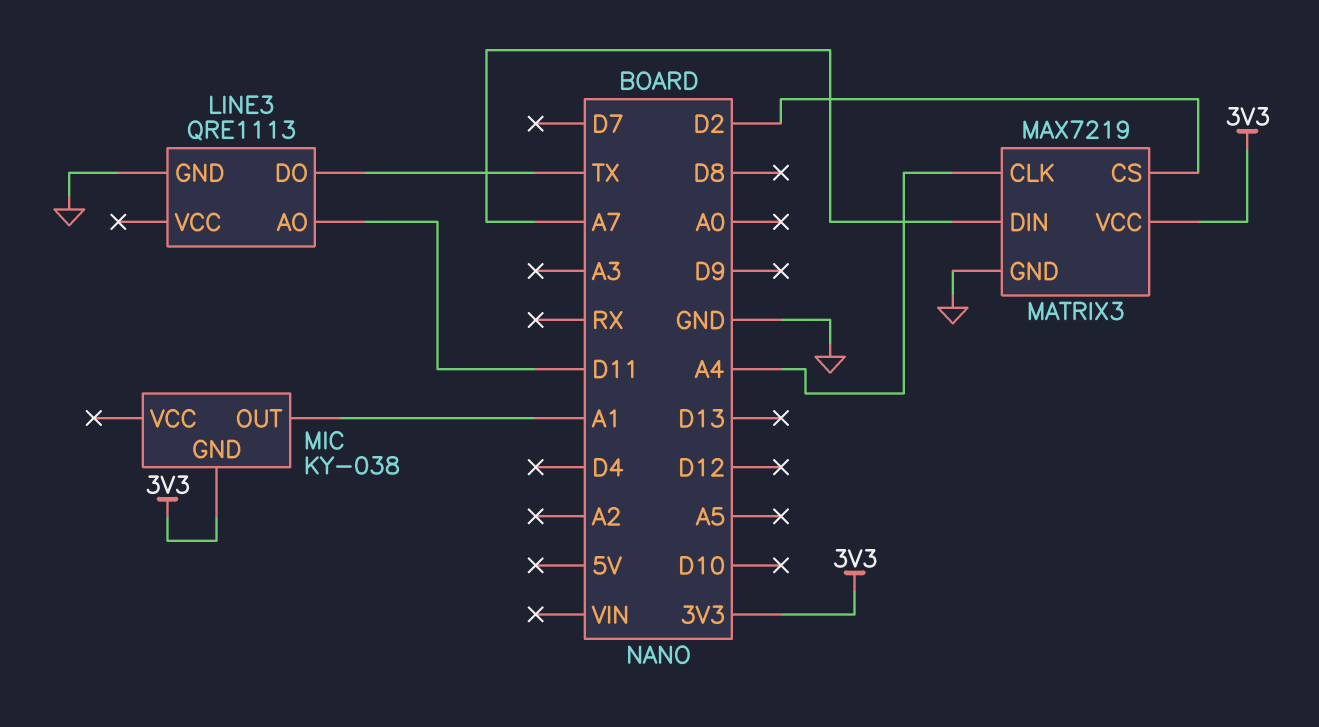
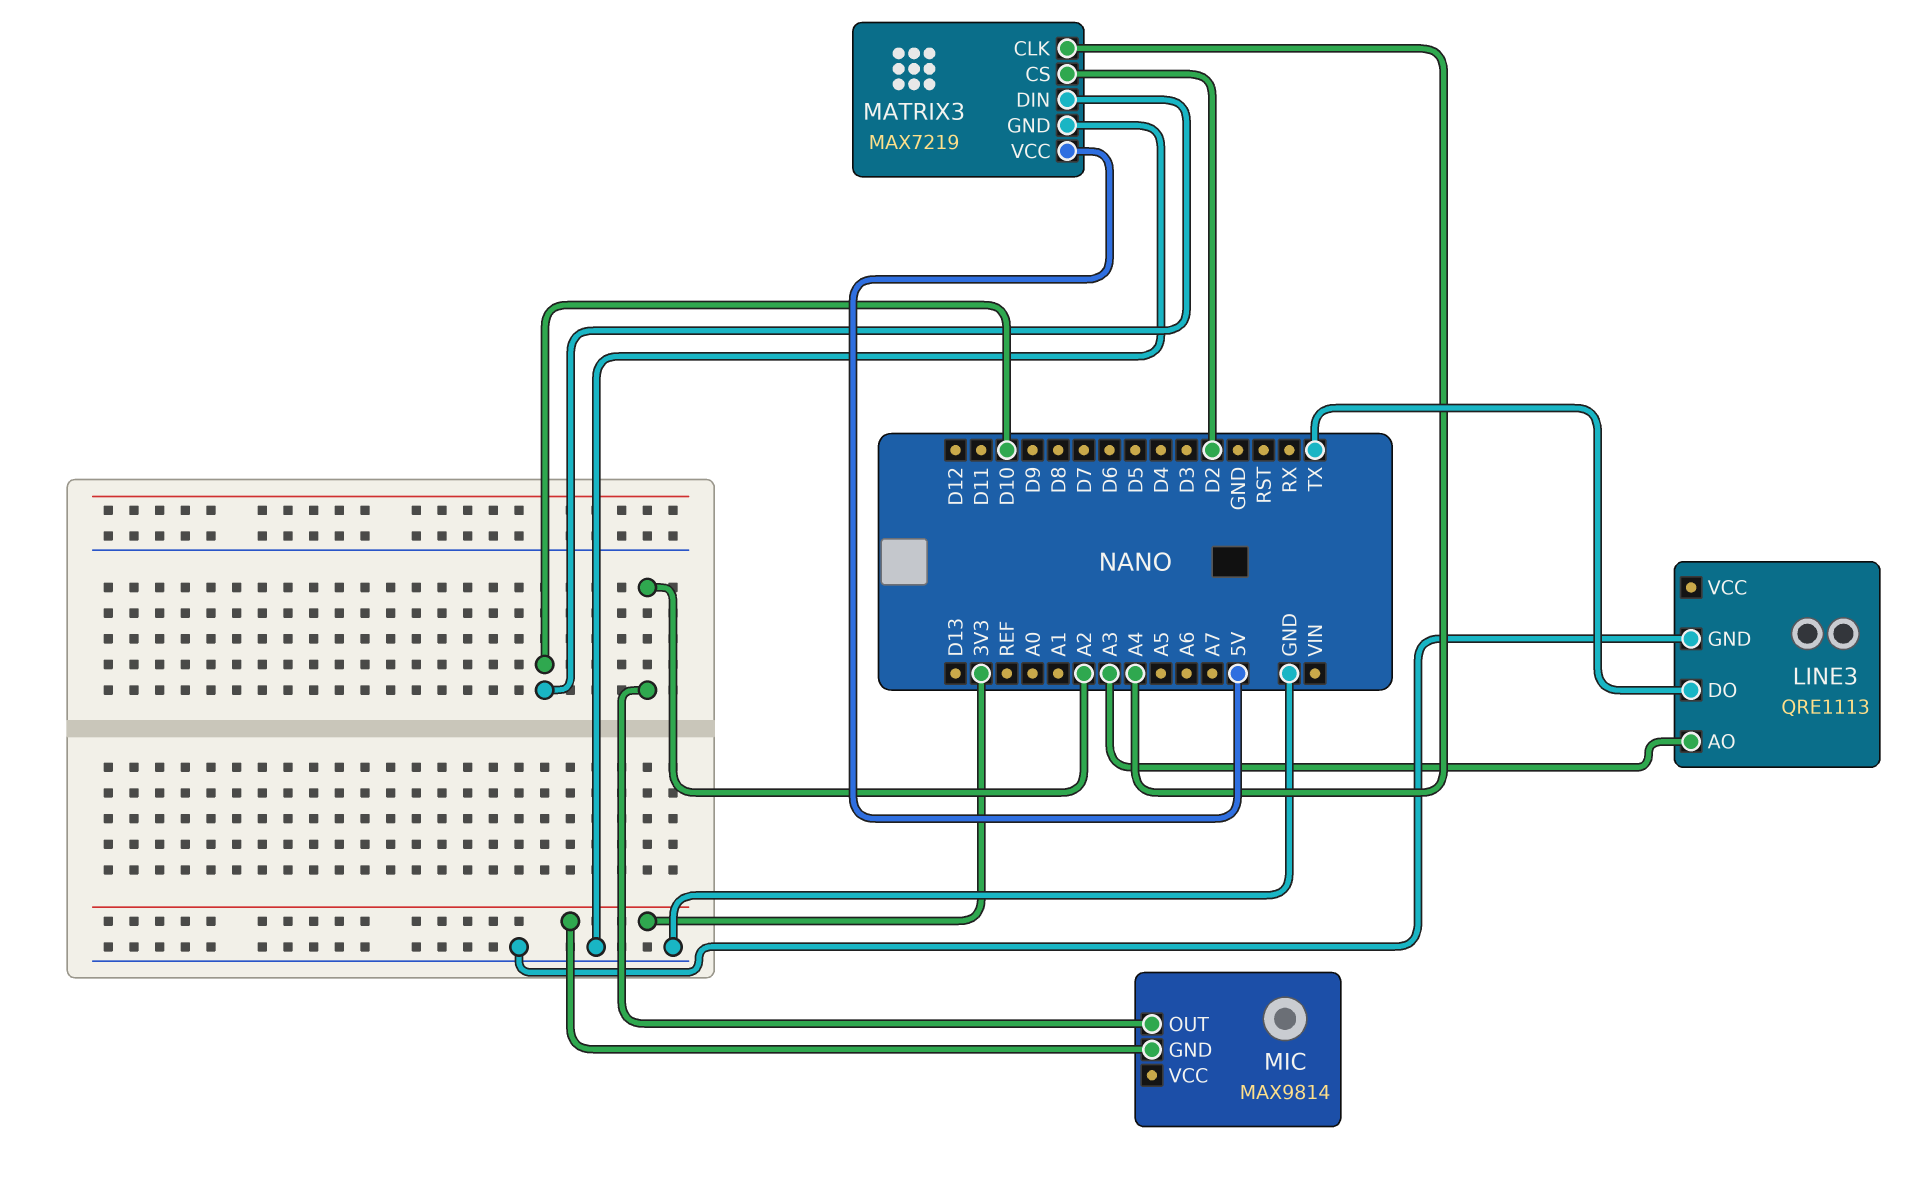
LINE3 pin AO: D11 -> A3
MATRIX3 pin DIN: A7 -> D10
MATRIX3 pin VCC: 3V3 -> 5V
MIC: KY-038 -> MAX9814
MIC pin OUT: A1 -> A2

